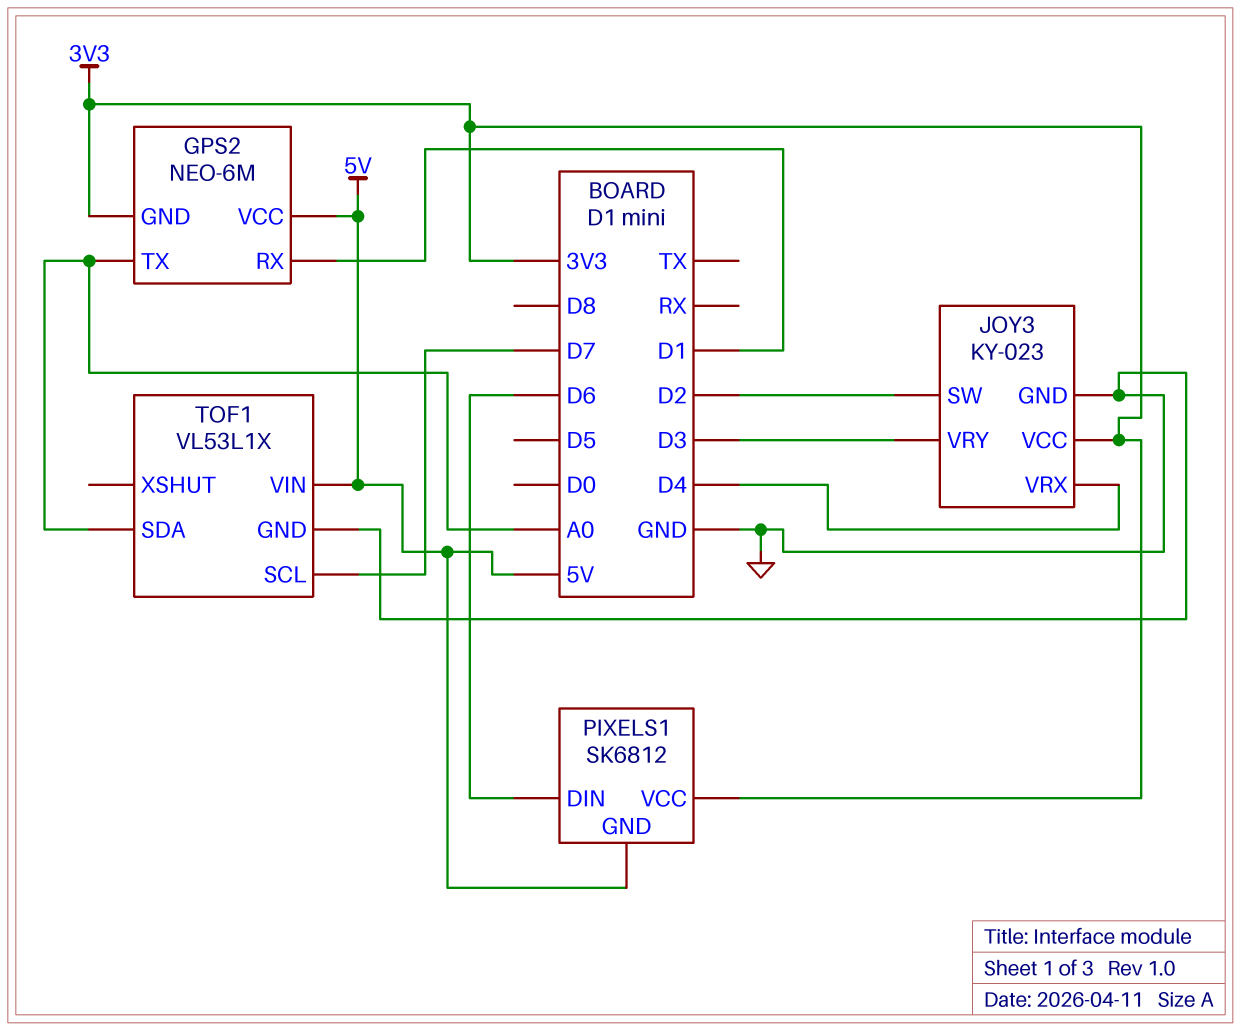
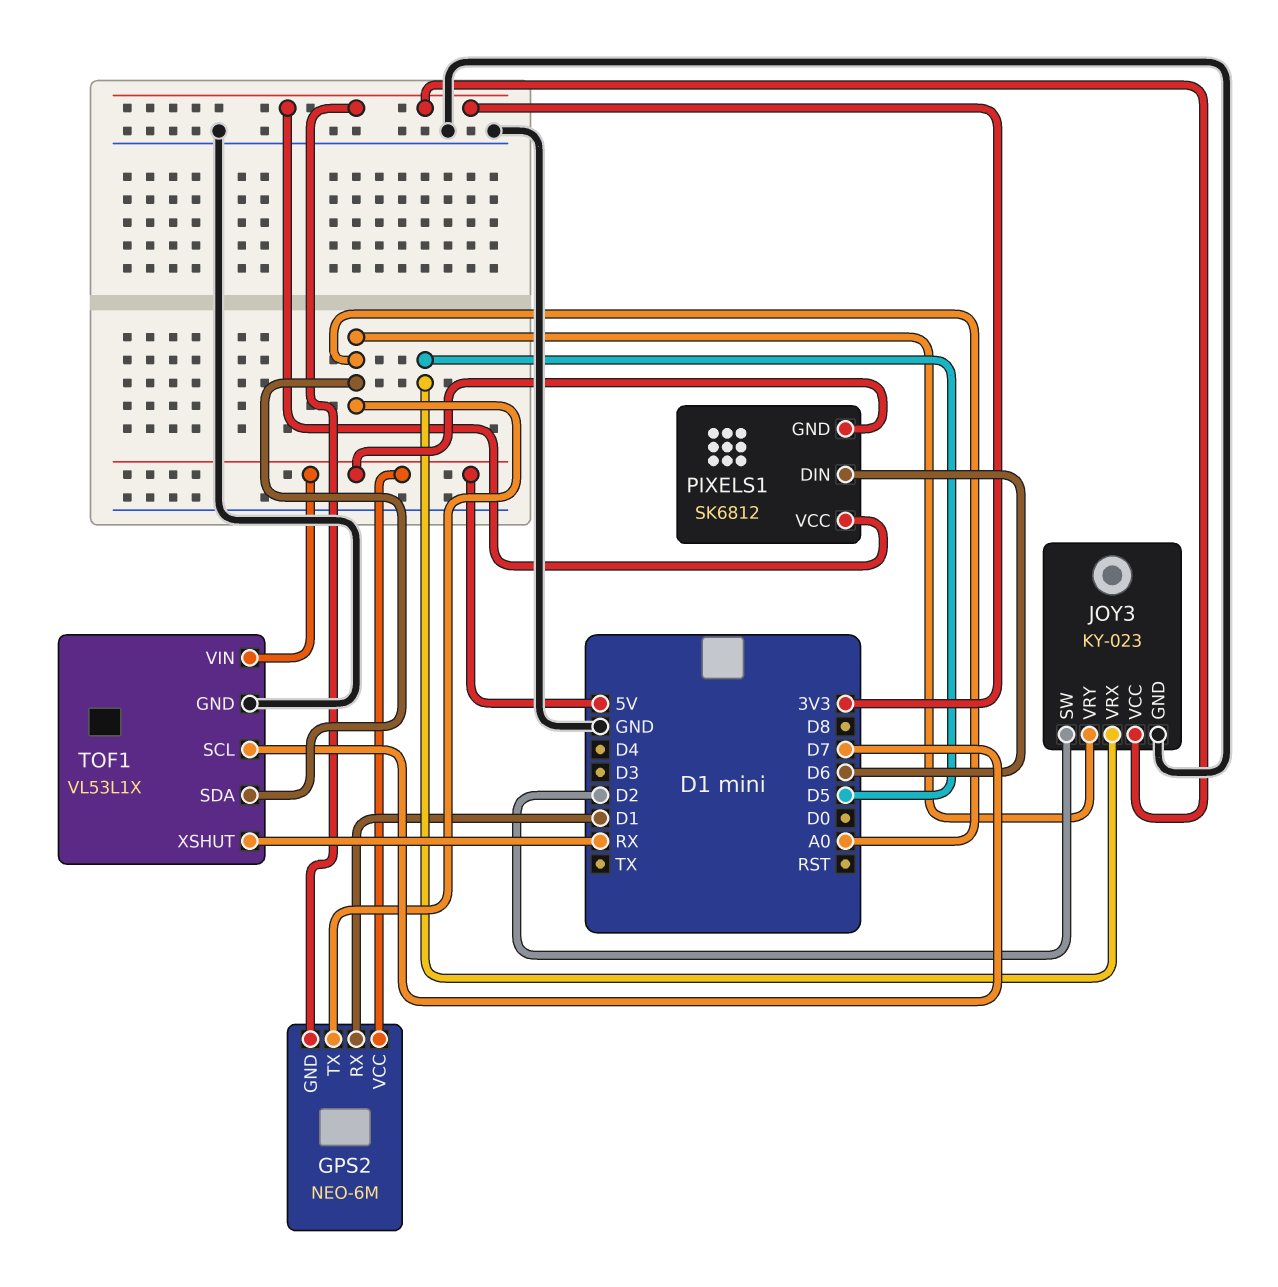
JOY3 pin VRX: D4 -> D5
JOY3 pin VRY: D3 -> A0
TOF1 pin XSHUT: none -> RX

